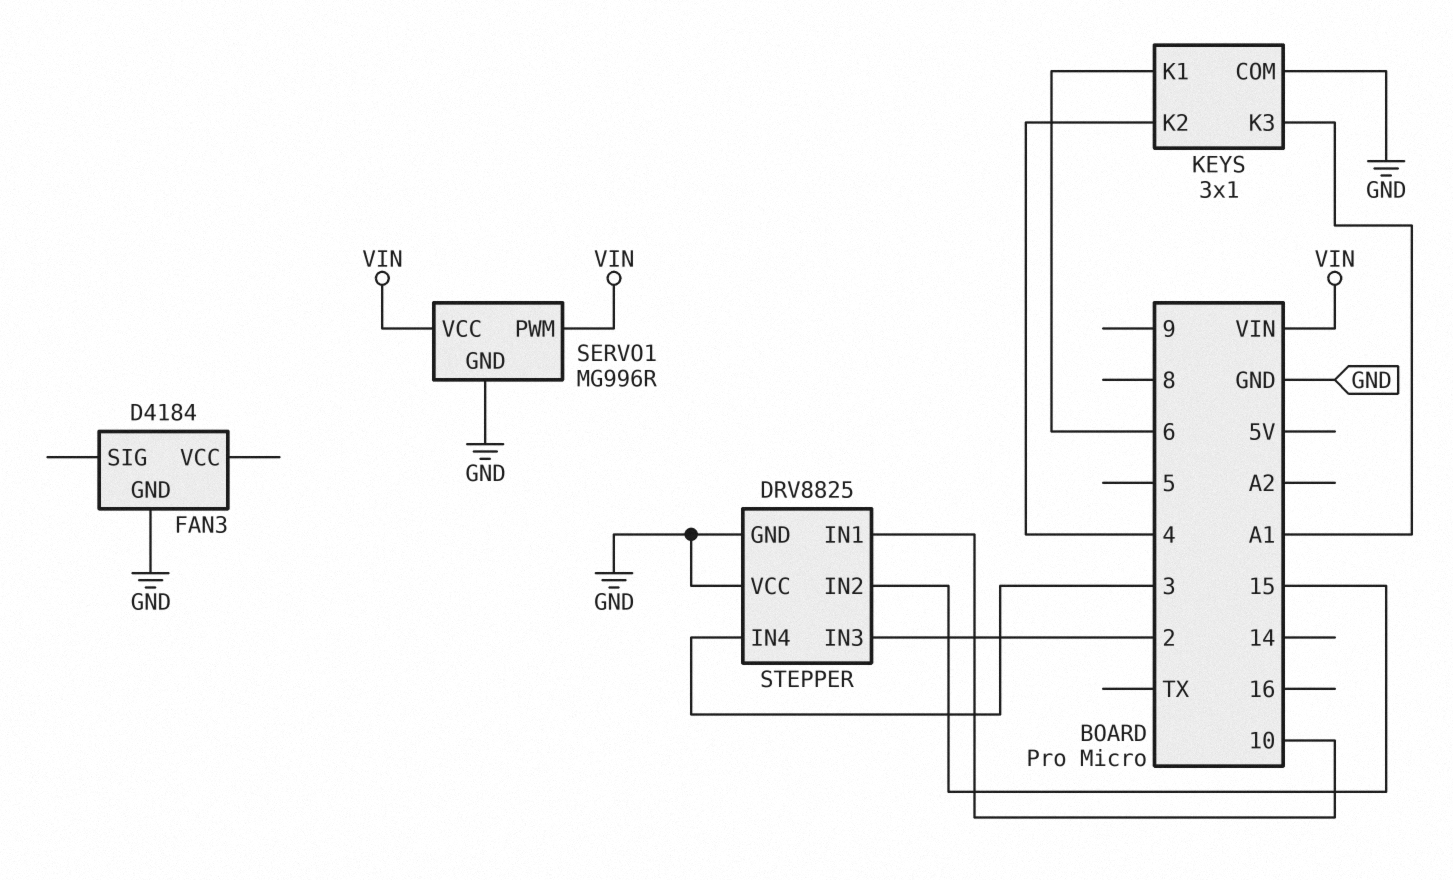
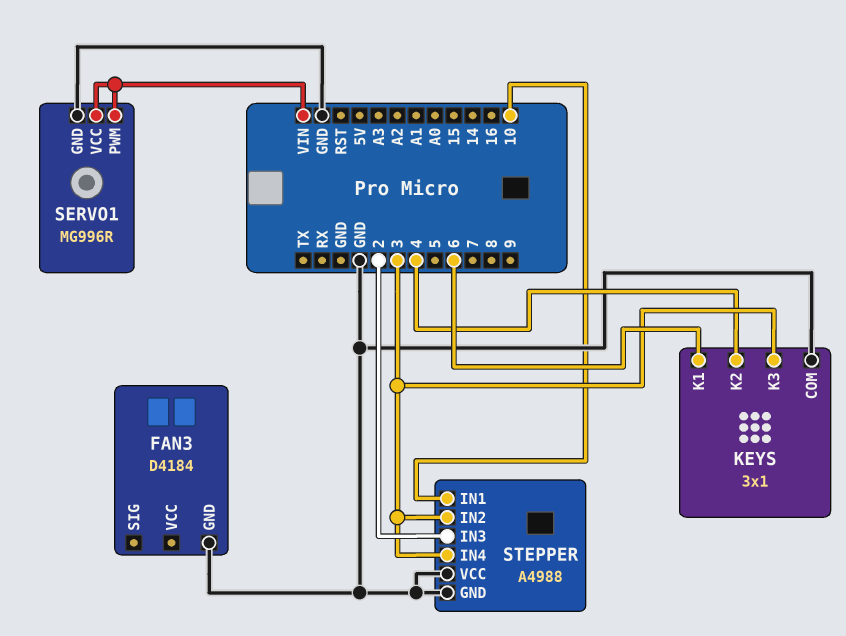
KEYS pin K3: A1 -> 3
STEPPER: DRV8825 -> A4988
STEPPER pin IN2: 15 -> 3

